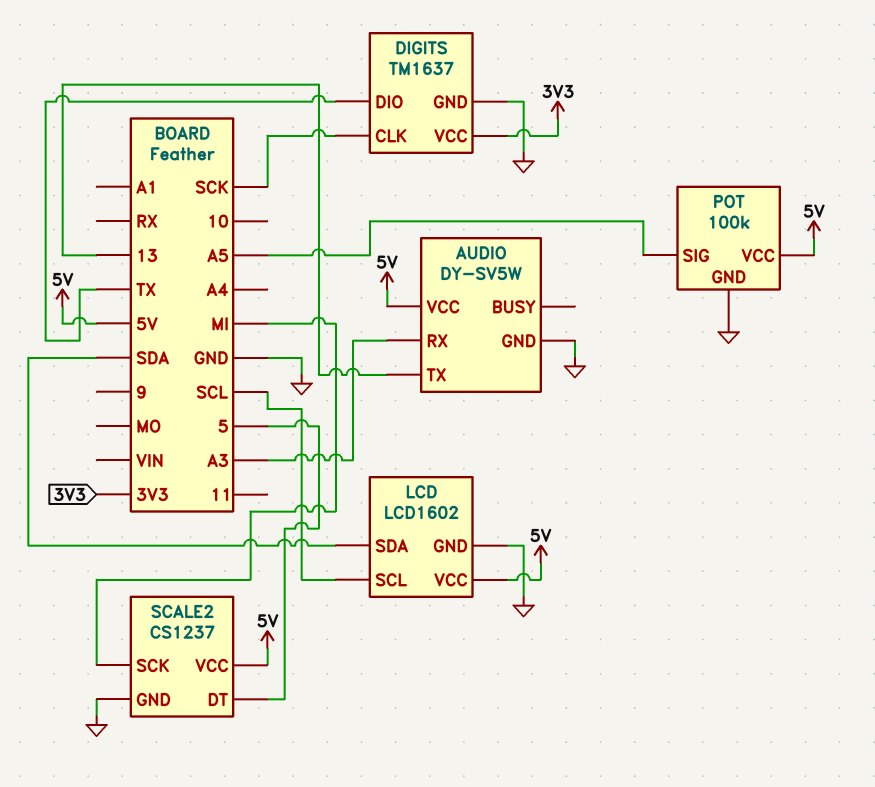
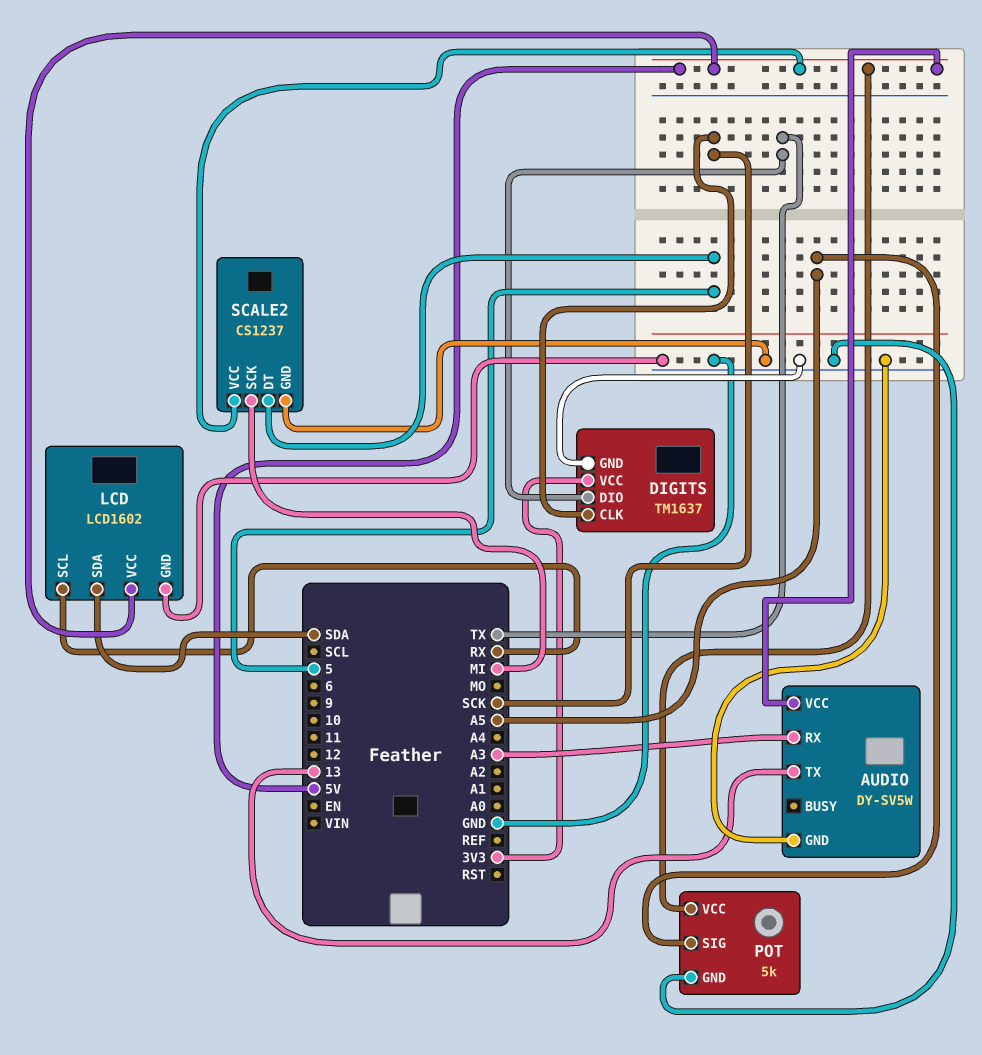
LCD pin SCL: SCL -> RX
POT: 100k -> 5k

